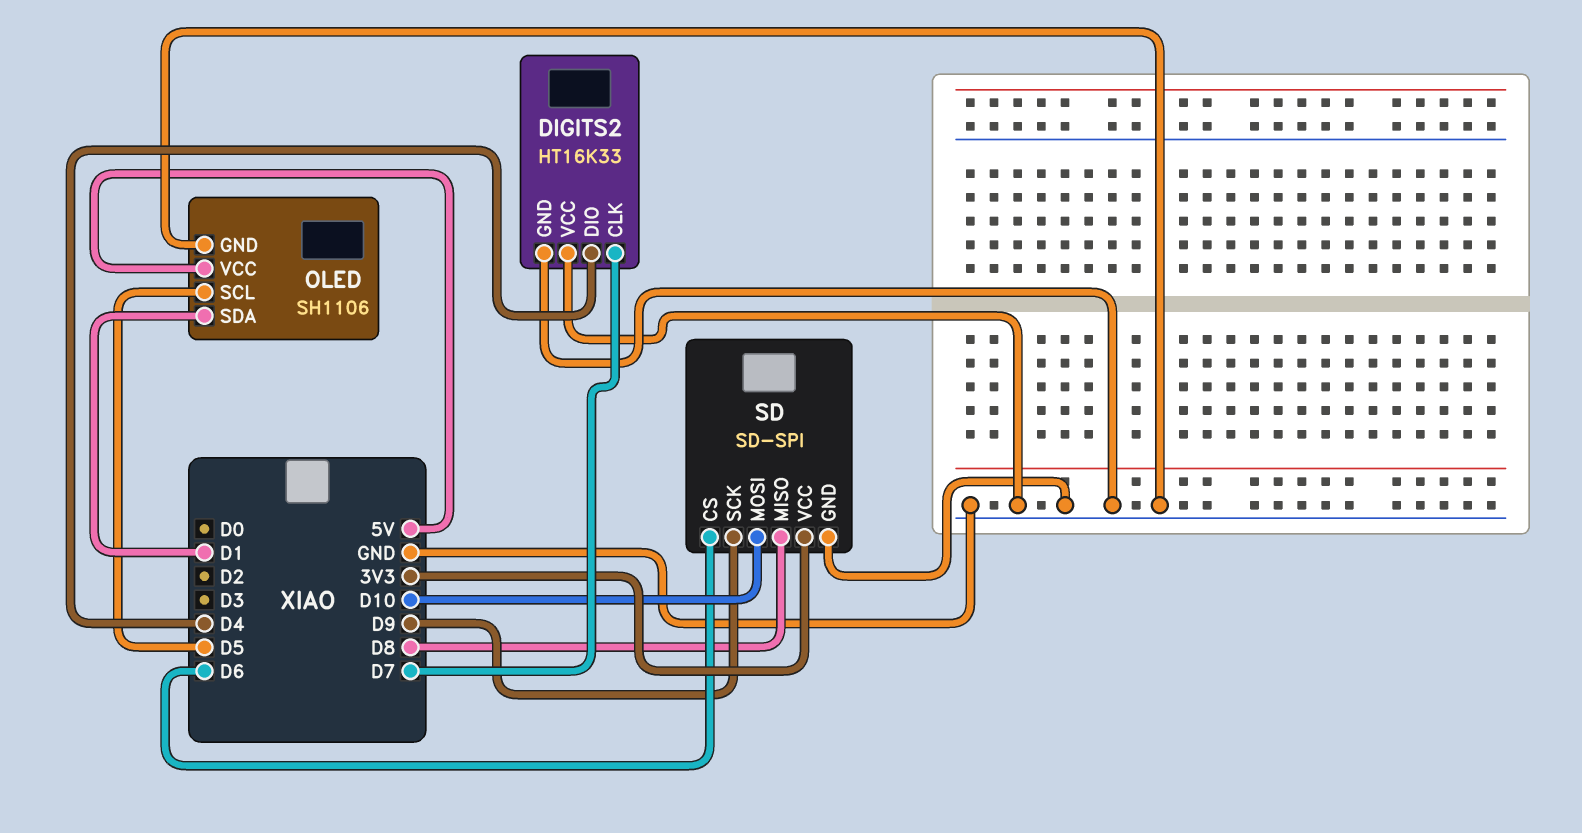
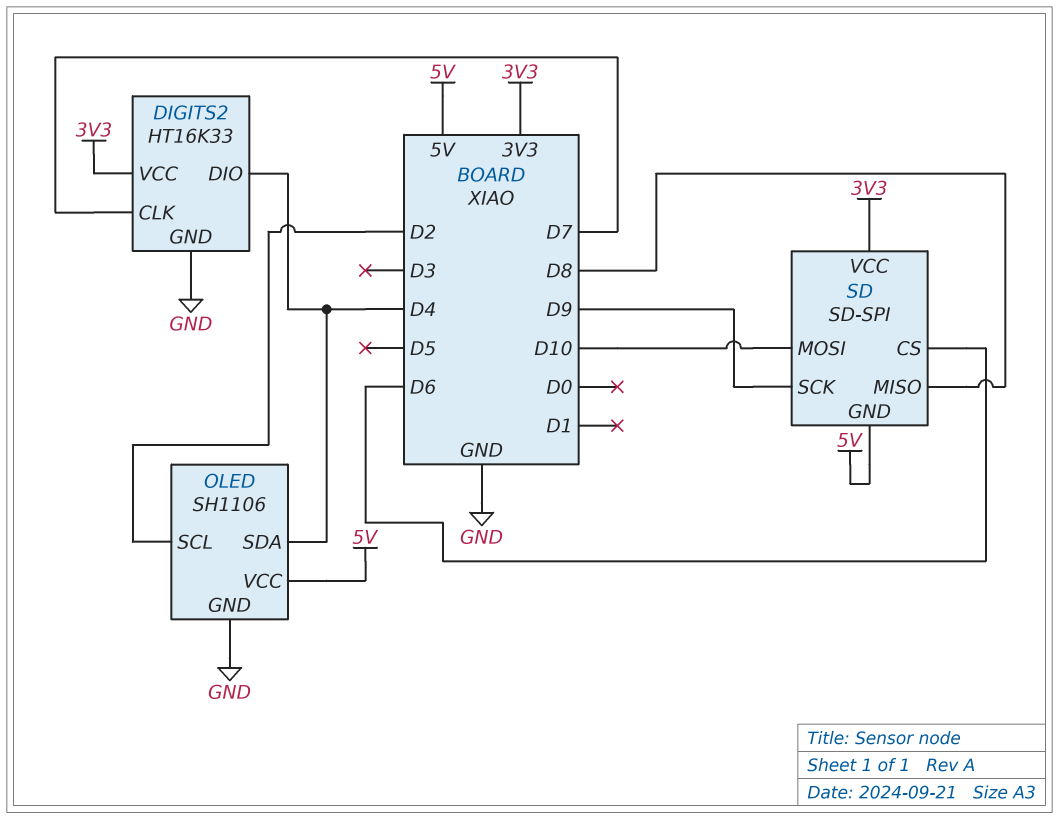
DIGITS2 pin VCC: GND -> 3V3
OLED pin SCL: D5 -> D2
OLED pin SDA: D1 -> D4
SD pin GND: GND -> 5V

